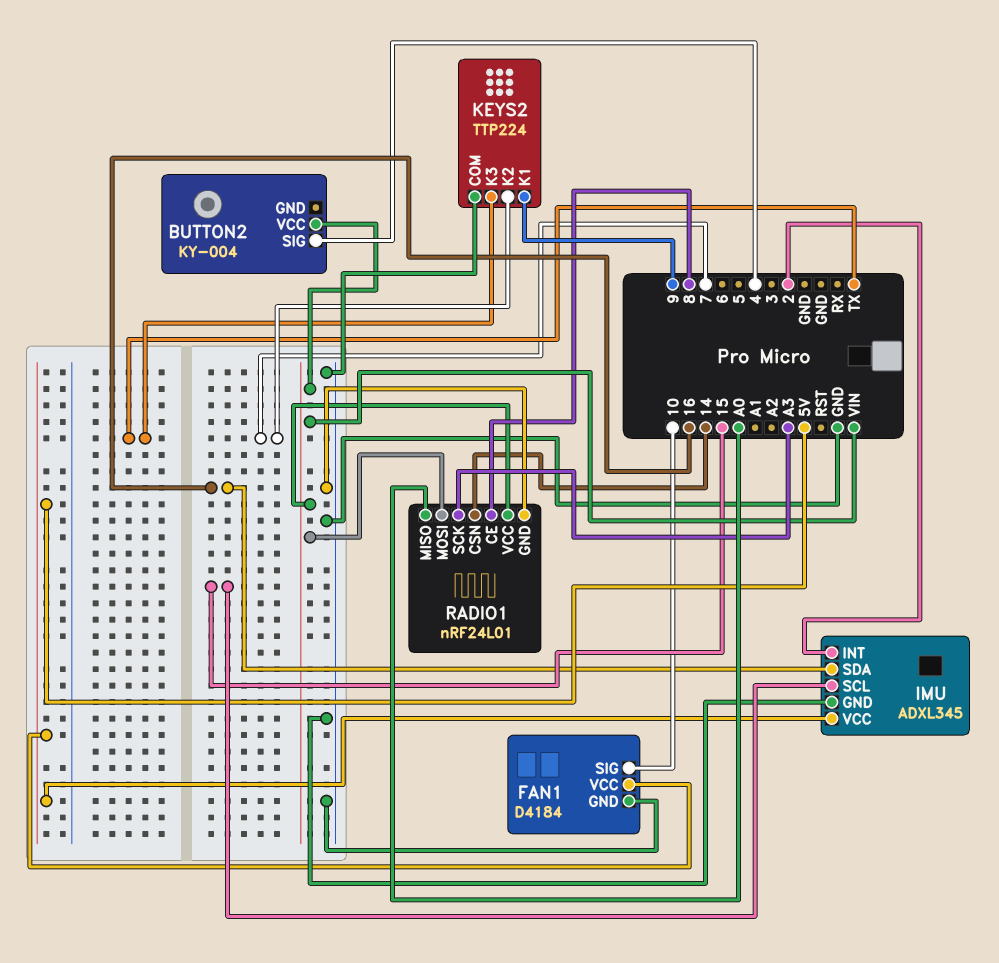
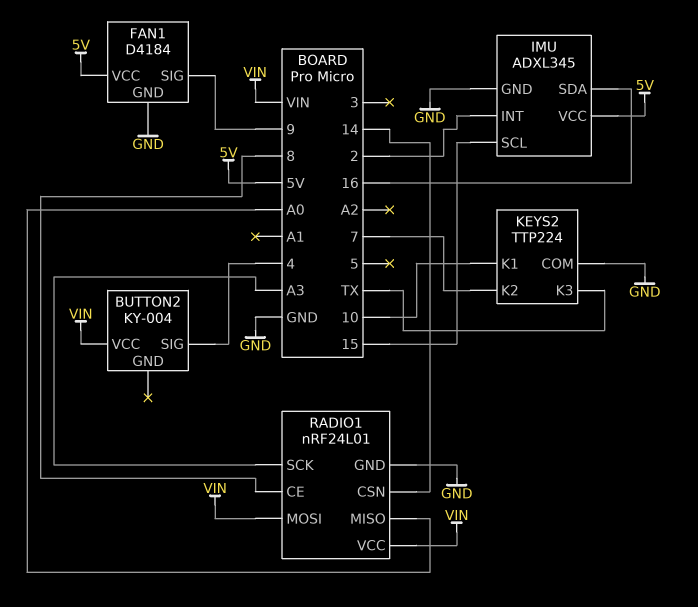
FAN1 pin SIG: 10 -> 9
KEYS2 pin K1: 9 -> 10

